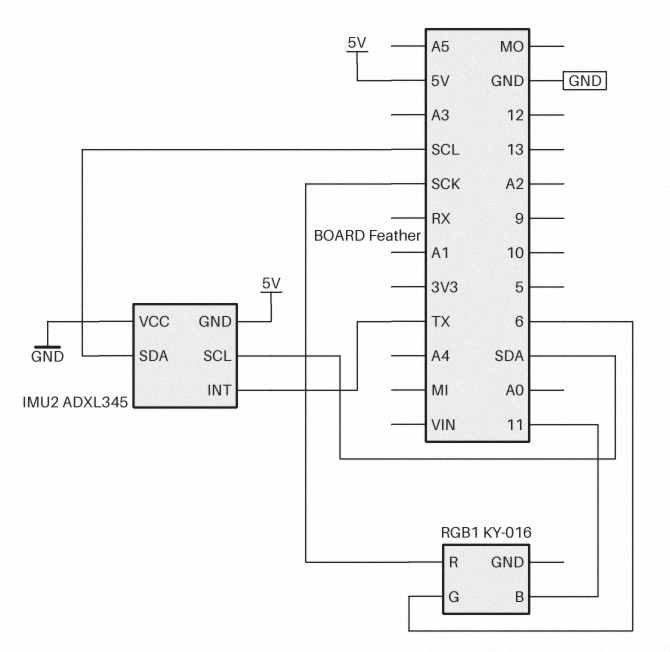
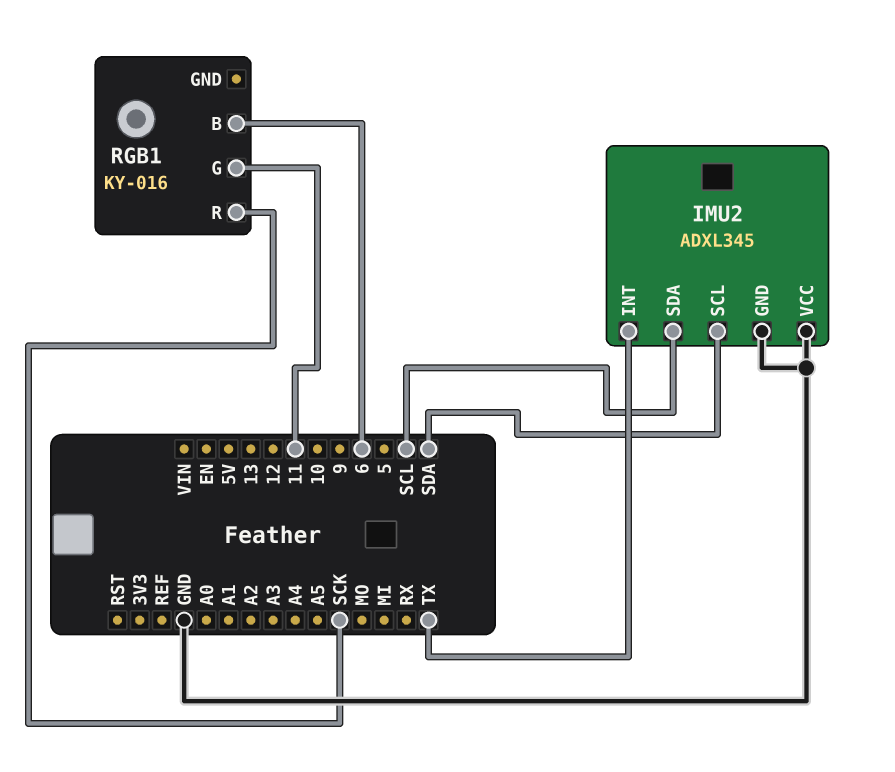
IMU2 pin GND: 5V -> GND
RGB1 pin B: 11 -> 6
RGB1 pin G: 6 -> 11

